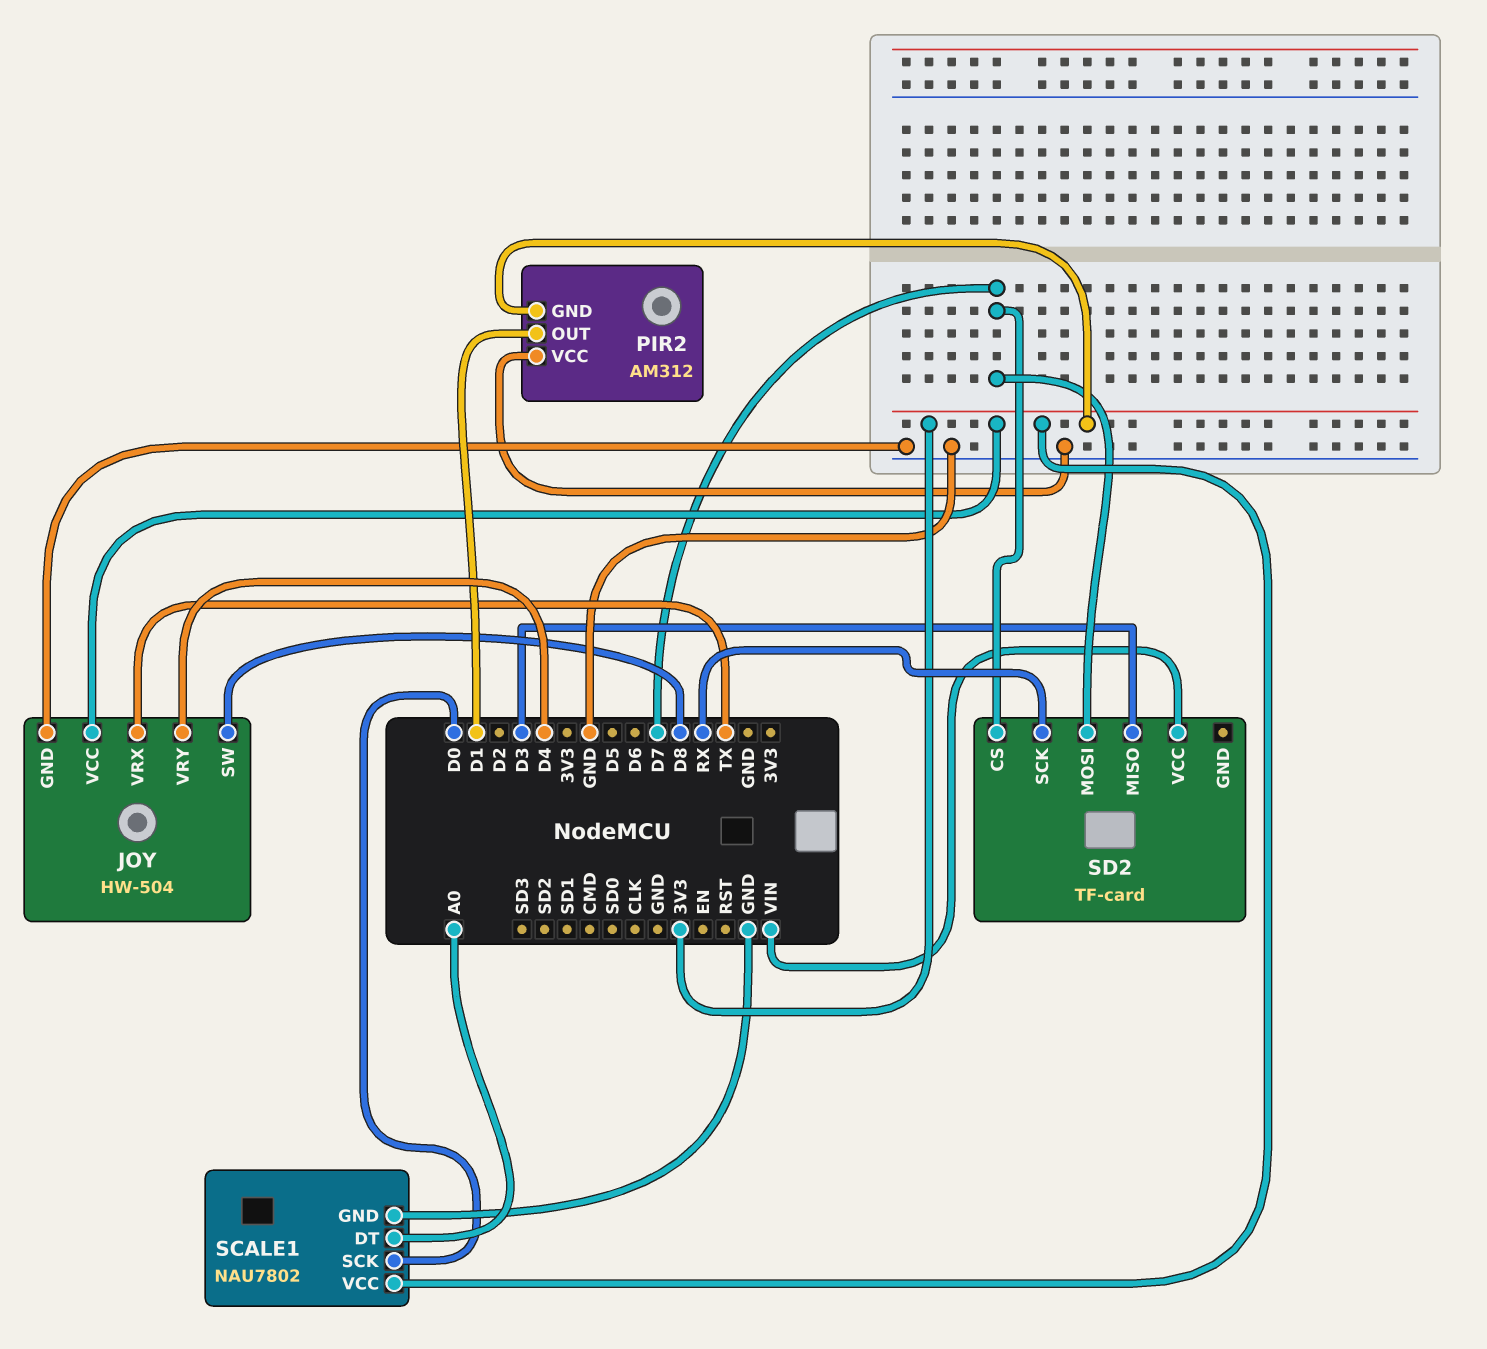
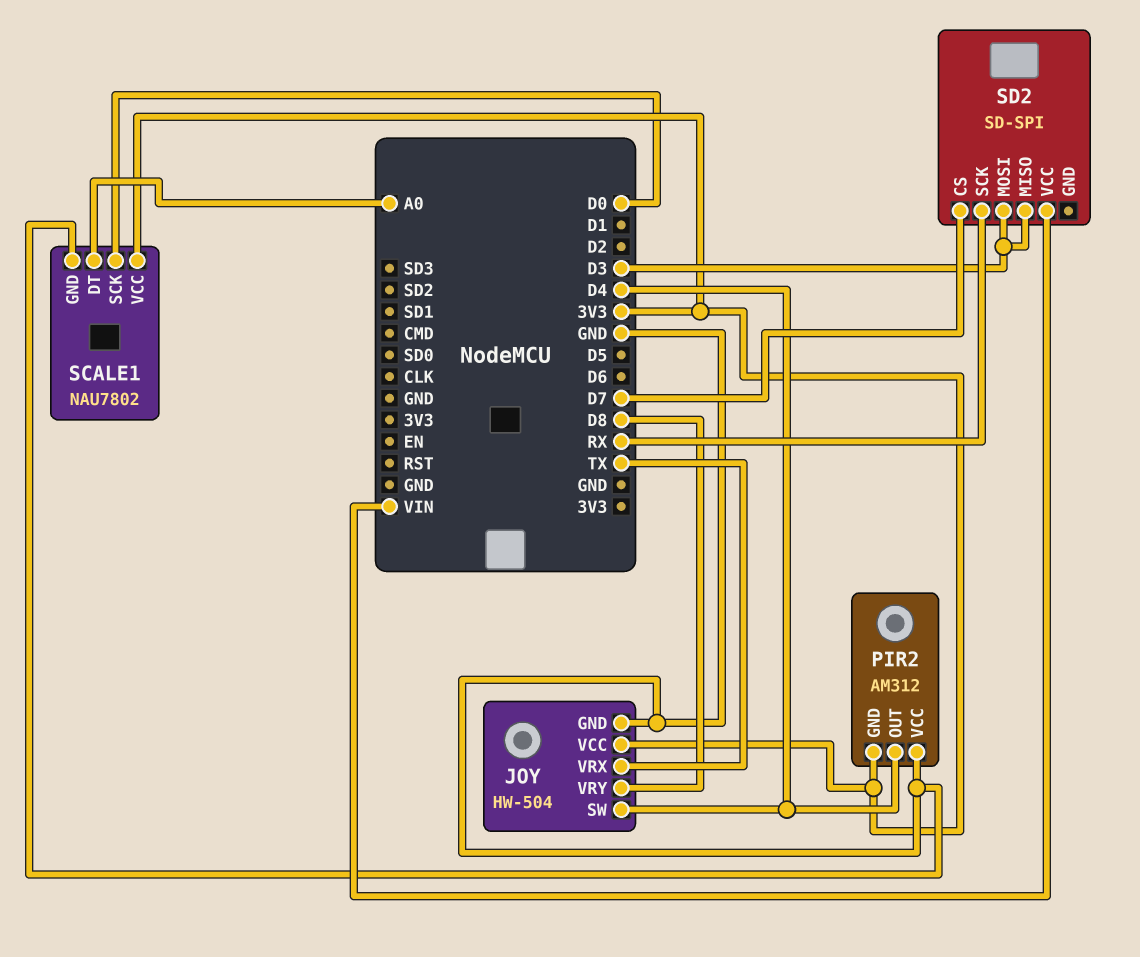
JOY pin SW: D8 -> D4
JOY pin VRY: D4 -> D8
PIR2 pin OUT: D1 -> D4
SD2: TF-card -> SD-SPI
SD2 pin MOSI: D7 -> D3

